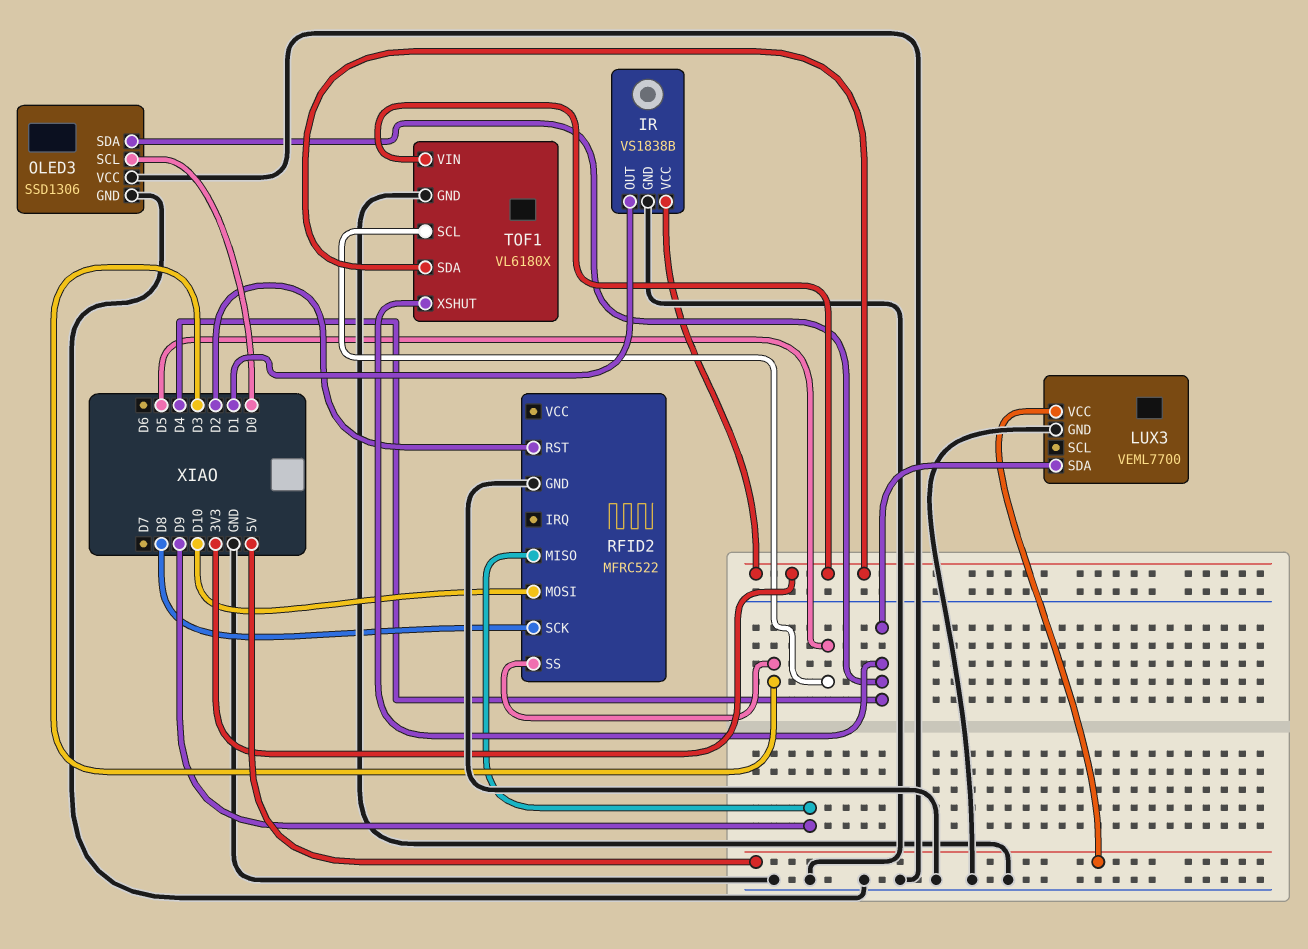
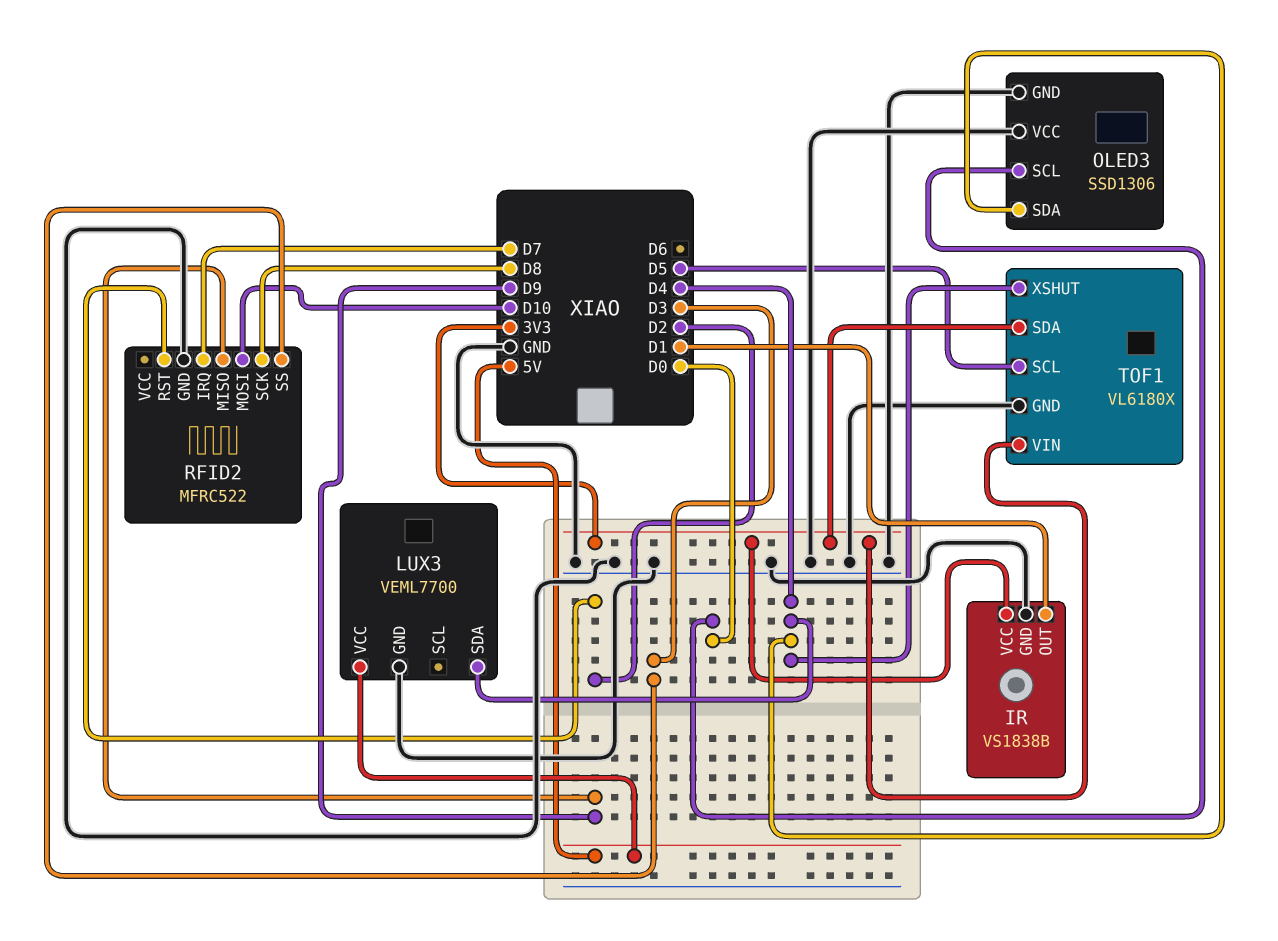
RFID2 pin IRQ: none -> D7

